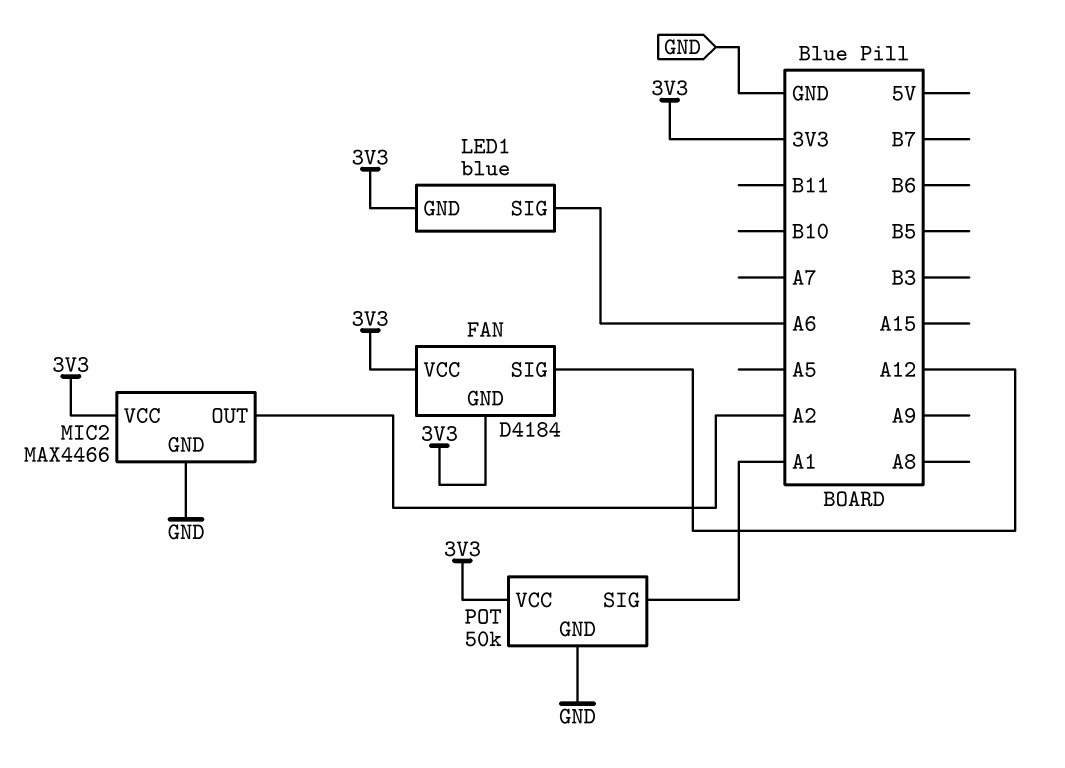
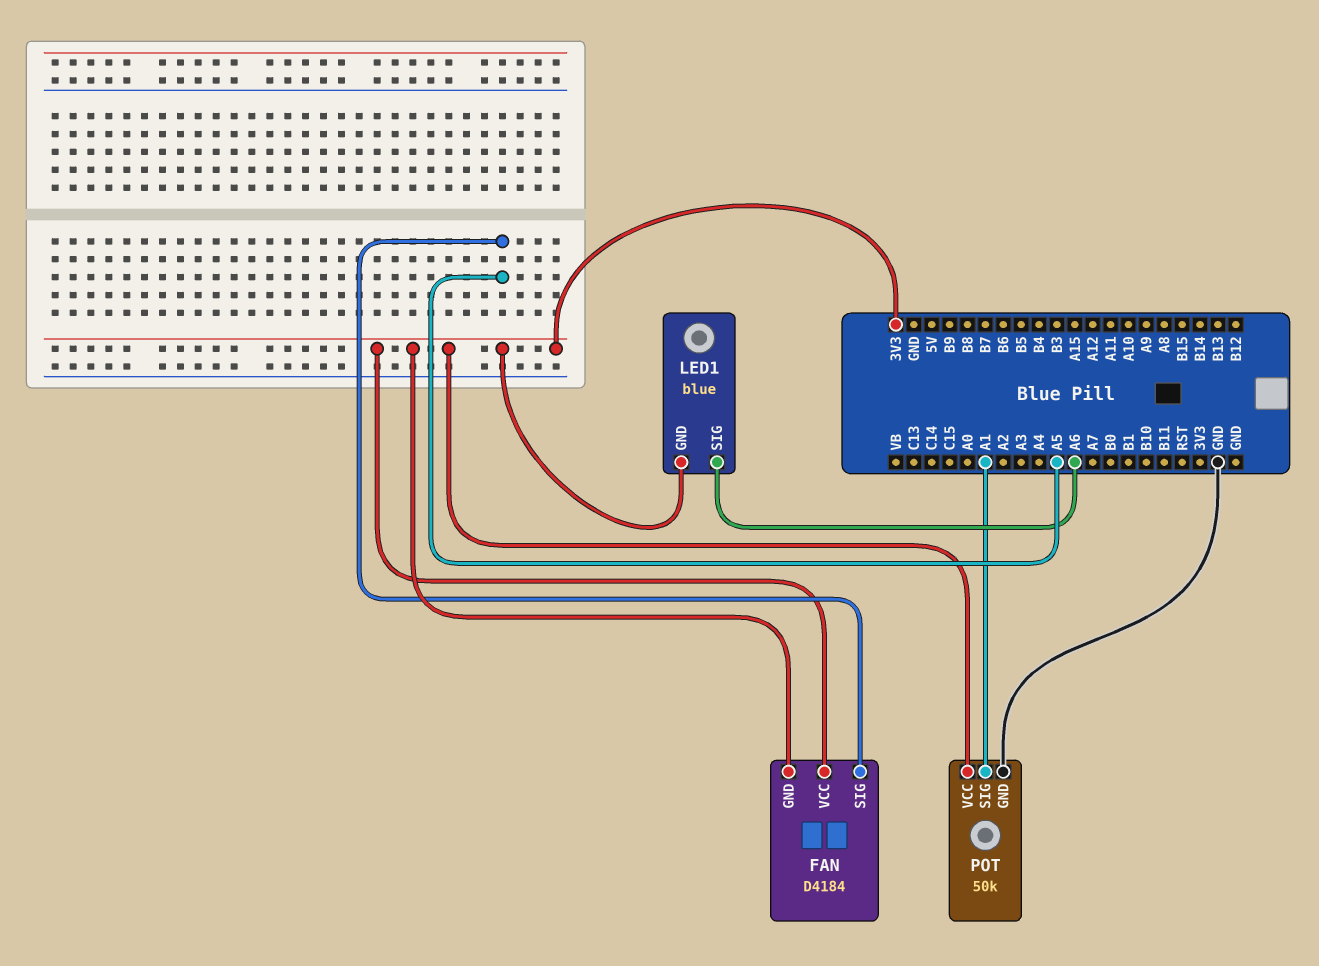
FAN pin SIG: A12 -> A5
MIC2: MAX4466 -> none
MIC2 pin GND: GND -> none
MIC2 pin OUT: A2 -> none
MIC2 pin VCC: 3V3 -> none

